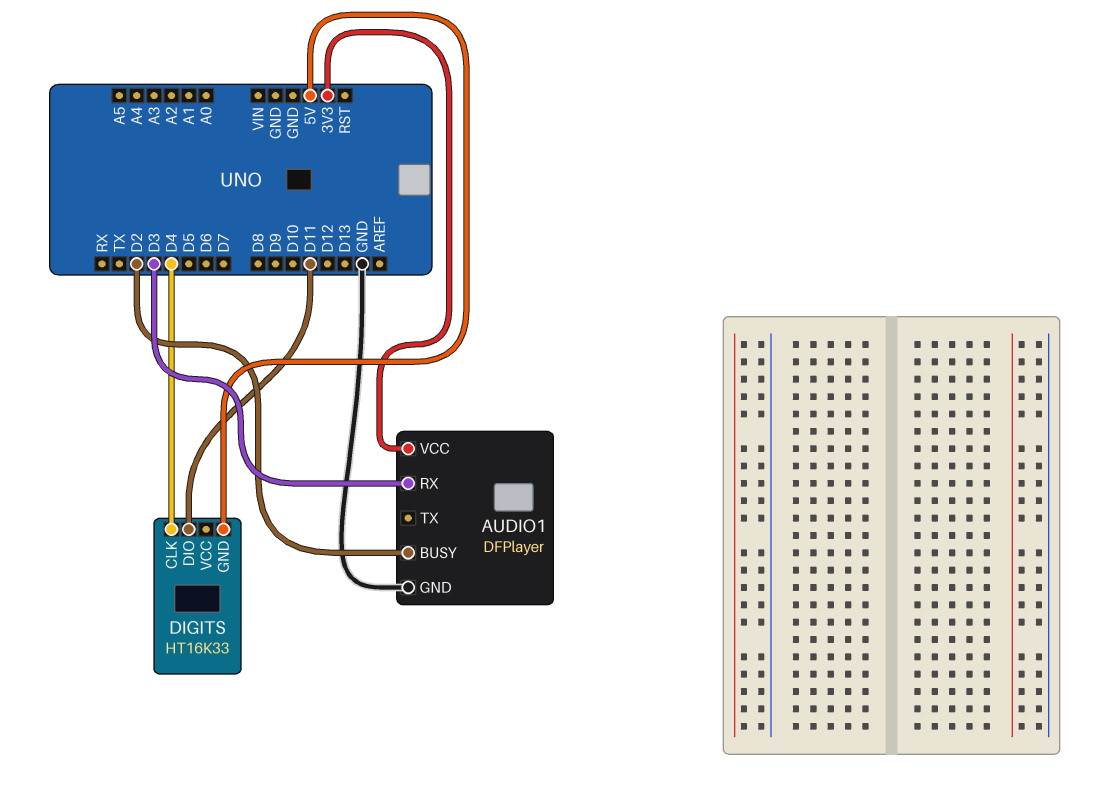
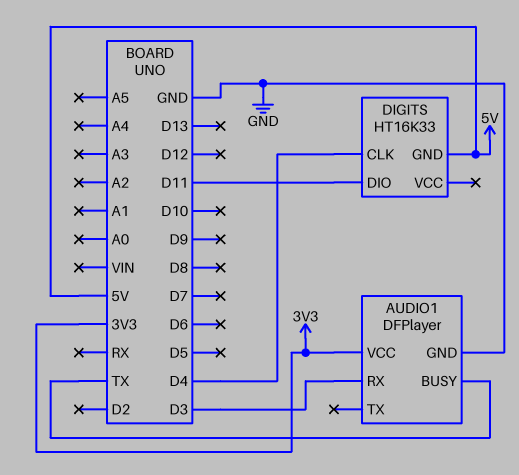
AUDIO1 pin BUSY: D2 -> TX

